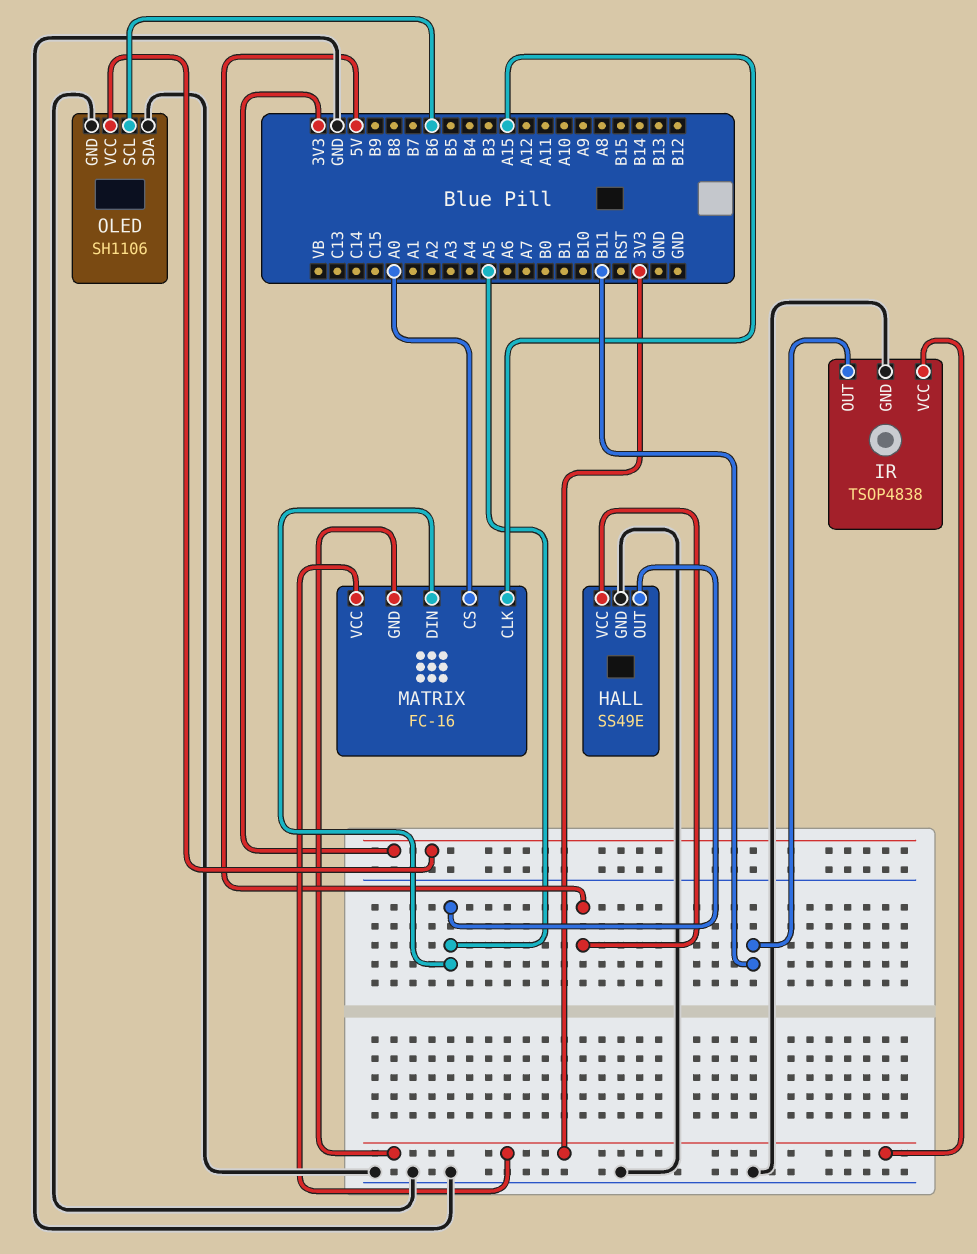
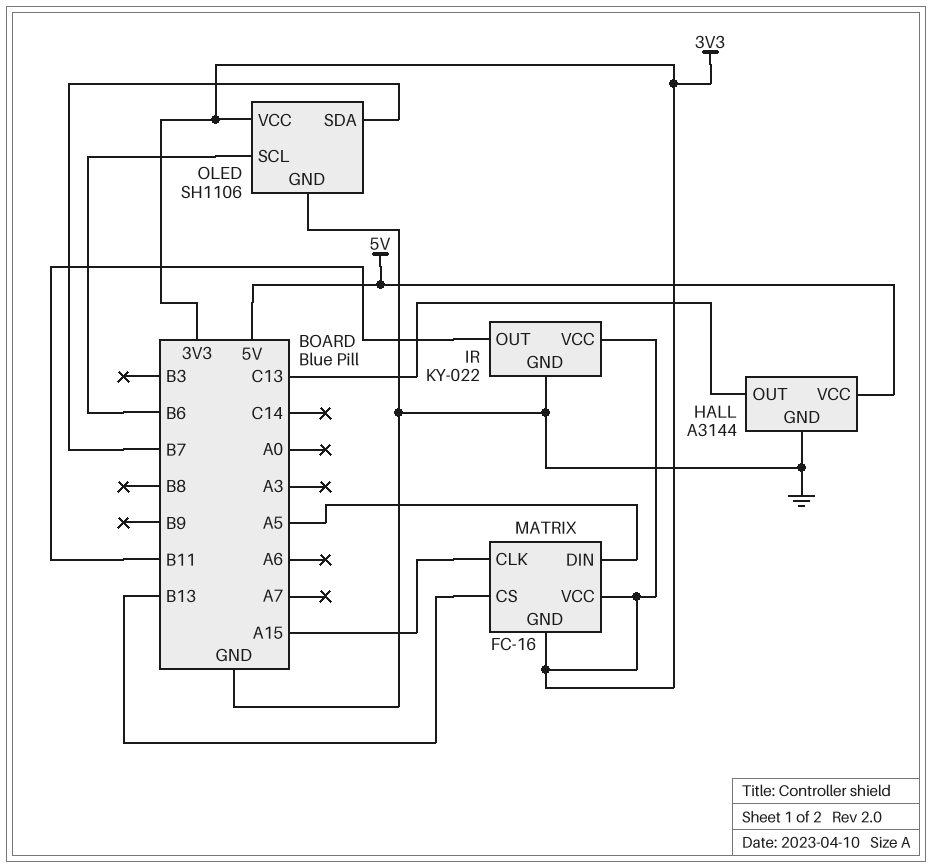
HALL: SS49E -> A3144
HALL pin OUT: A5 -> C13
IR: TSOP4838 -> KY-022
MATRIX pin CS: A0 -> B13
OLED pin SDA: GND -> B7

